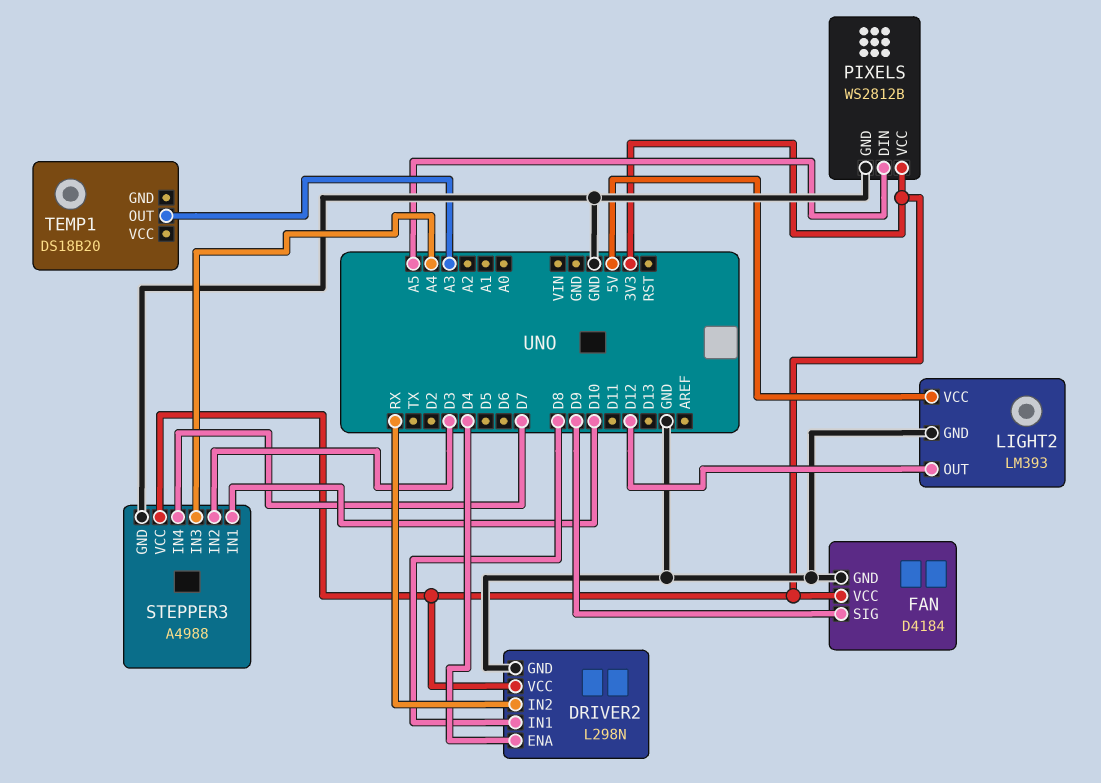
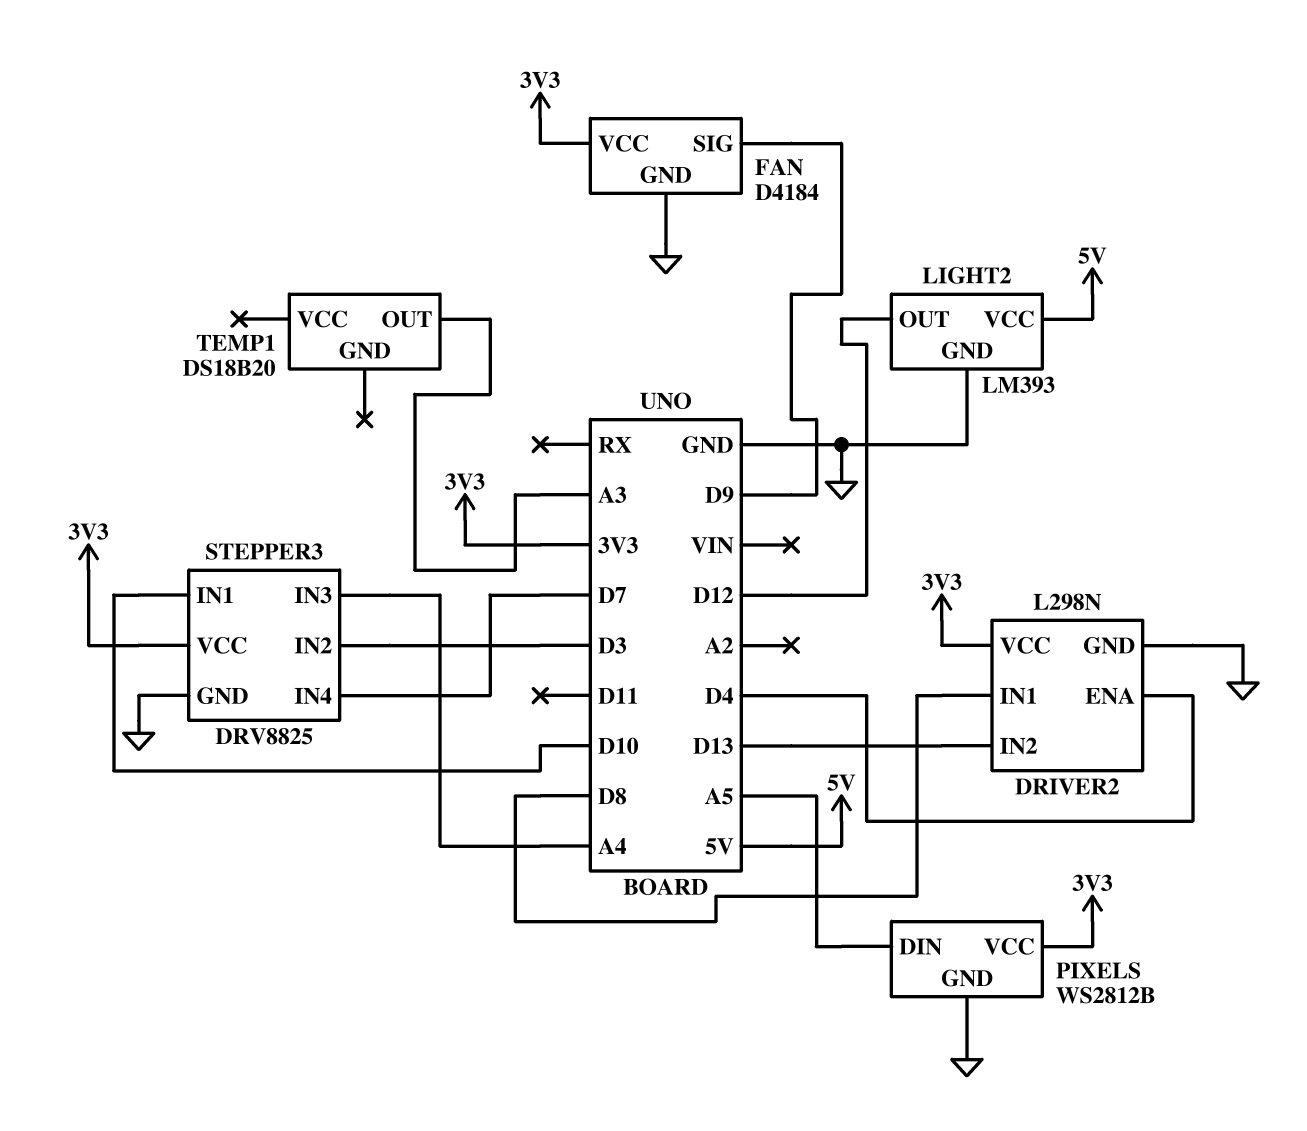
DRIVER2 pin IN2: RX -> D13
STEPPER3: A4988 -> DRV8825

